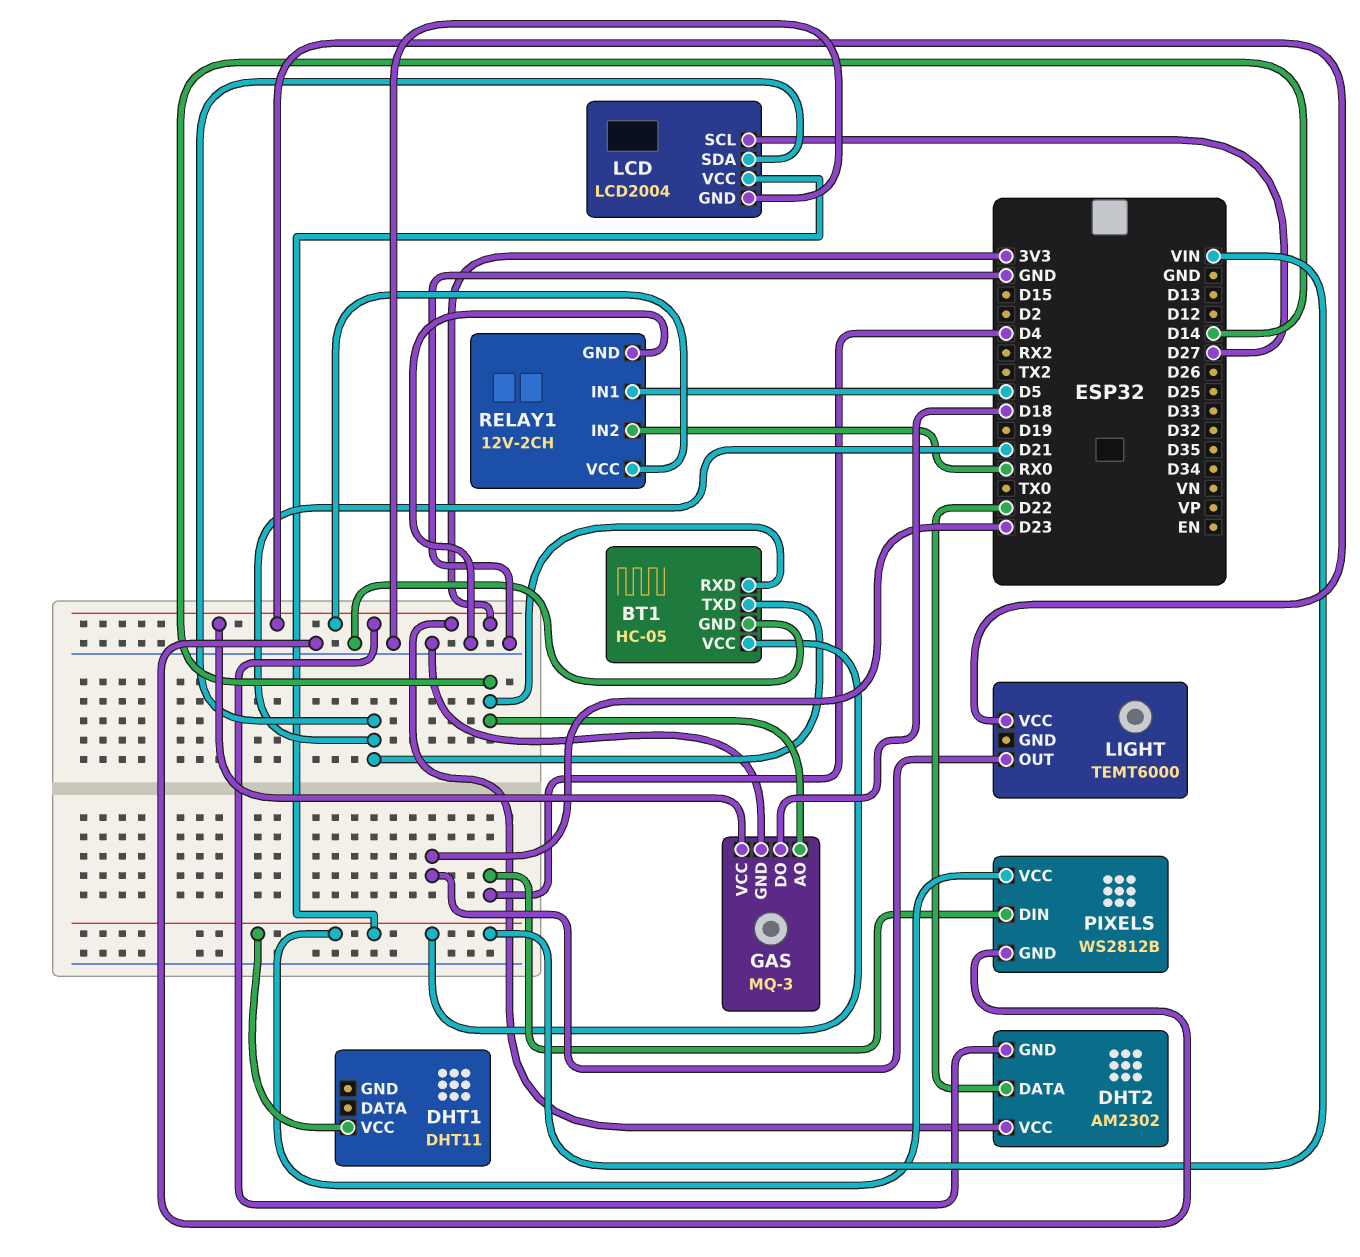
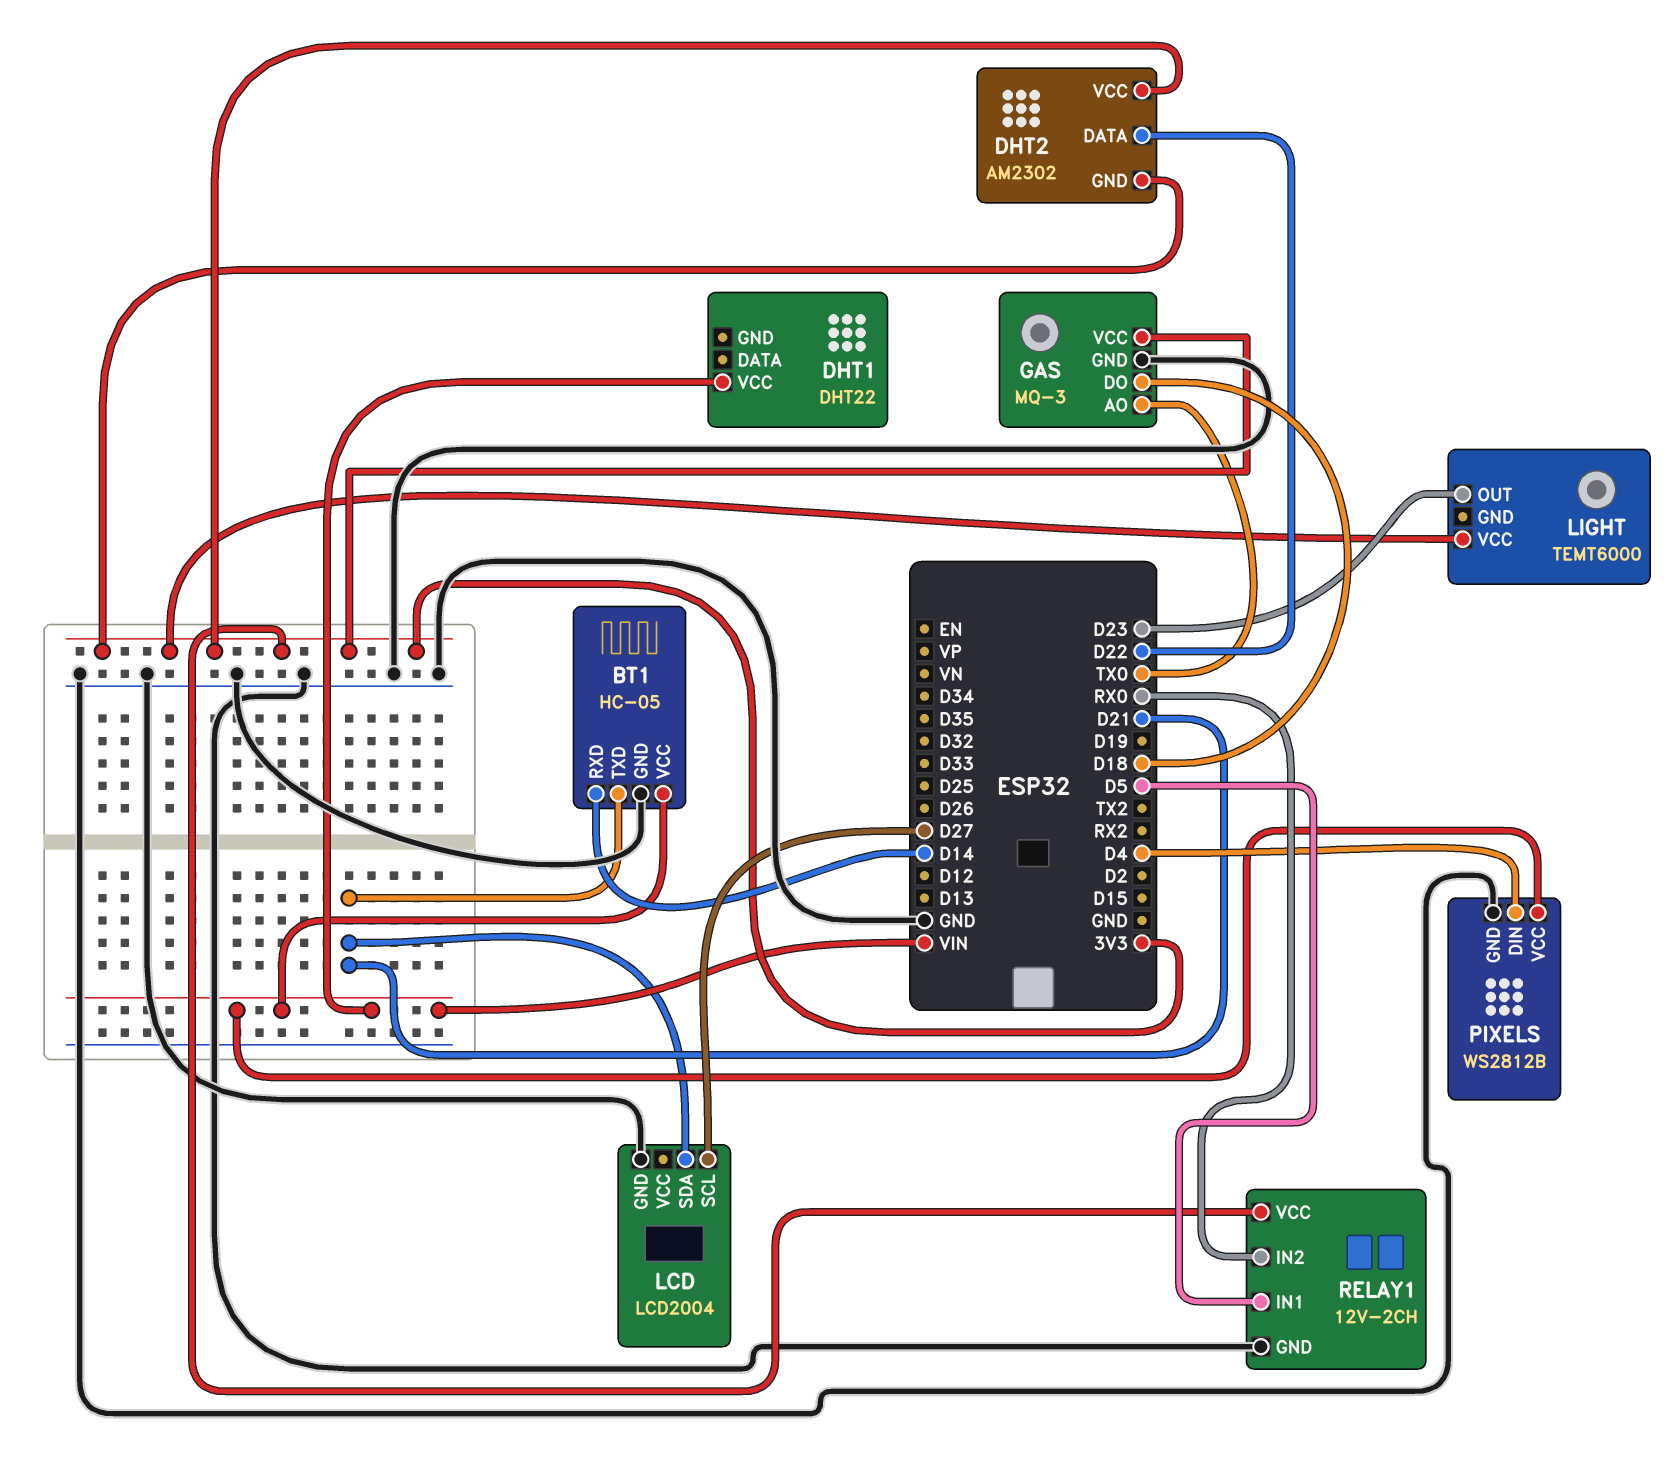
DHT1: DHT11 -> DHT22
GAS pin AO: D14 -> TX0
LCD pin VCC: VIN -> none

